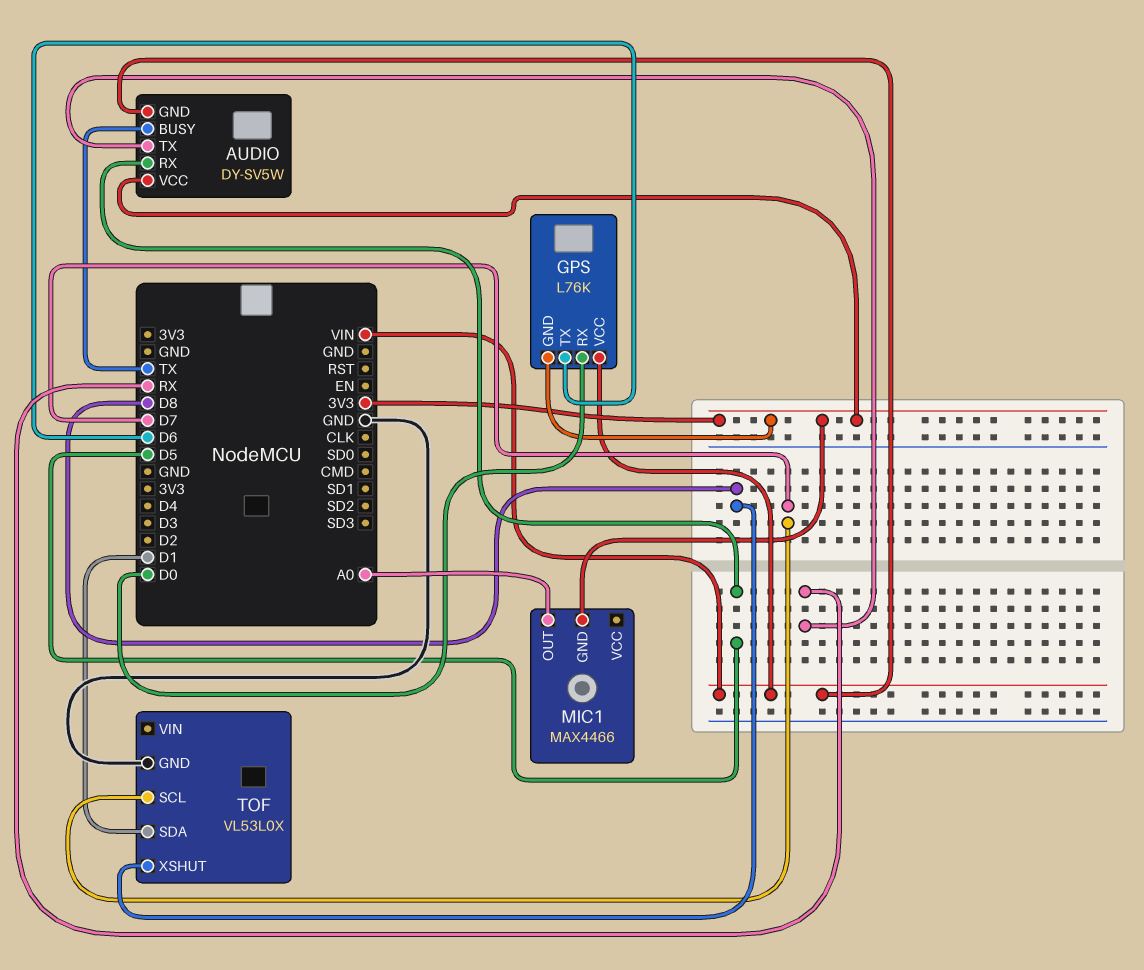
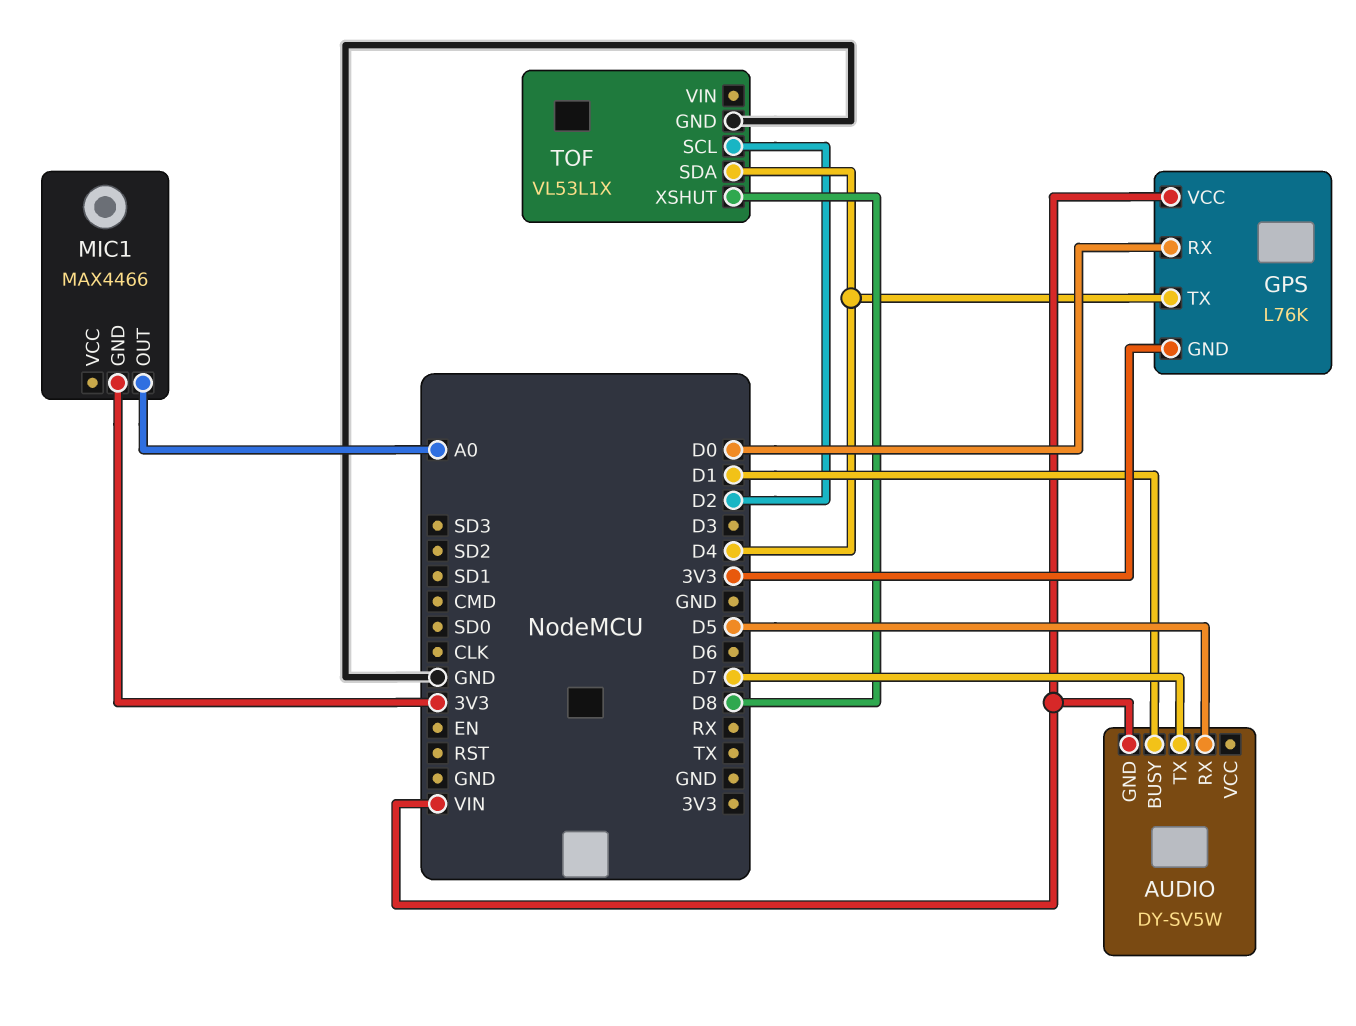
AUDIO pin BUSY: TX -> D1
AUDIO pin TX: RX -> D7
AUDIO pin VCC: 3V3 -> none
GPS pin TX: D6 -> D4
TOF: VL53L0X -> VL53L1X
TOF pin SCL: D7 -> D2
TOF pin SDA: D1 -> D4

